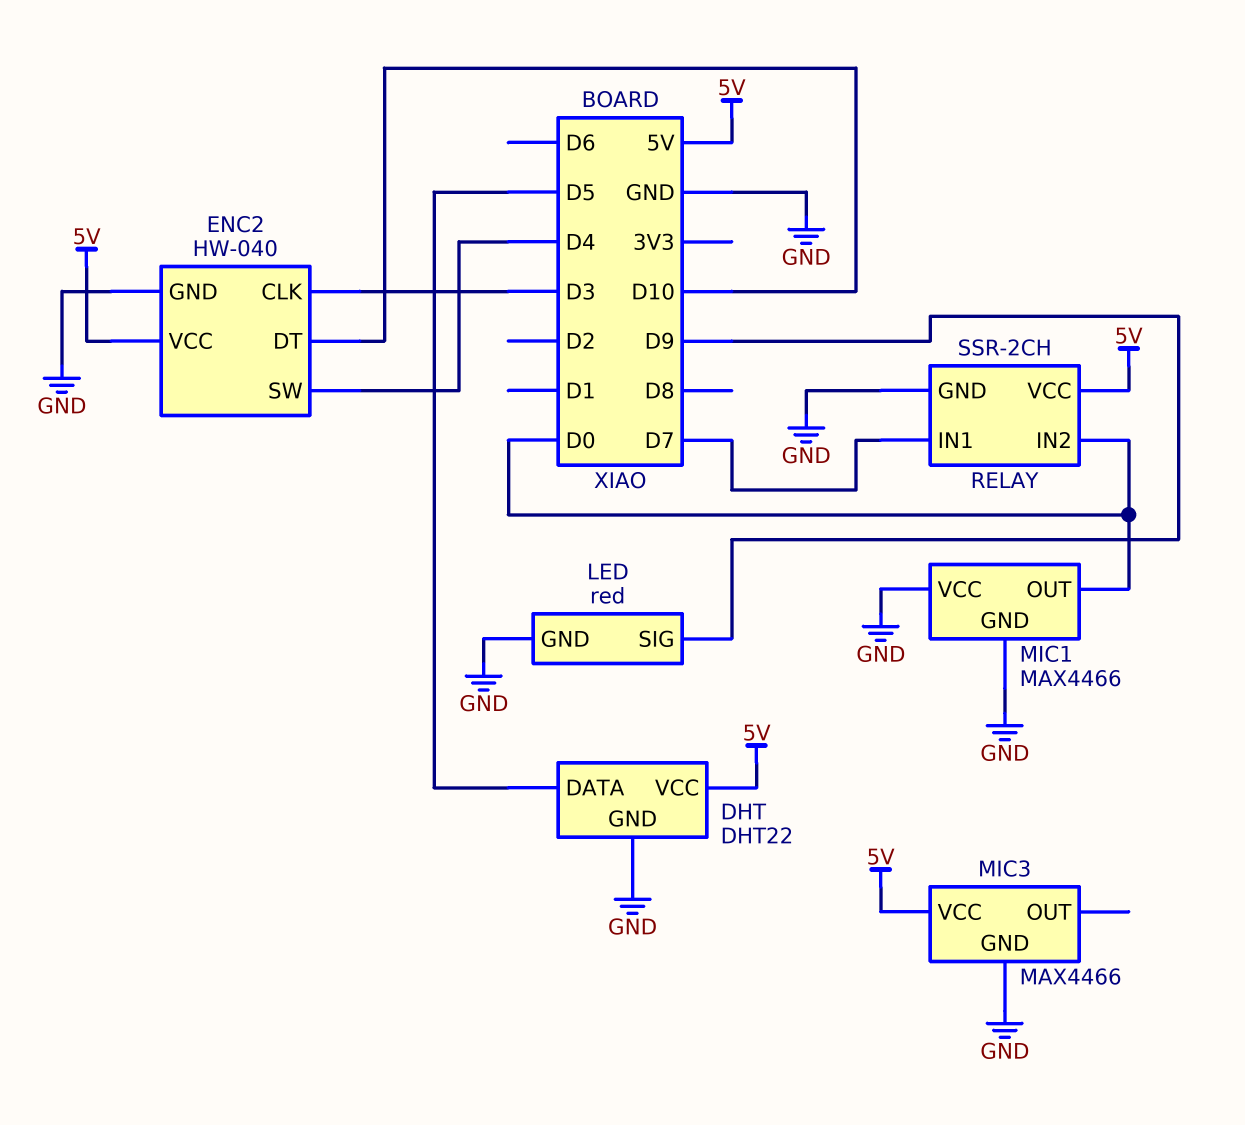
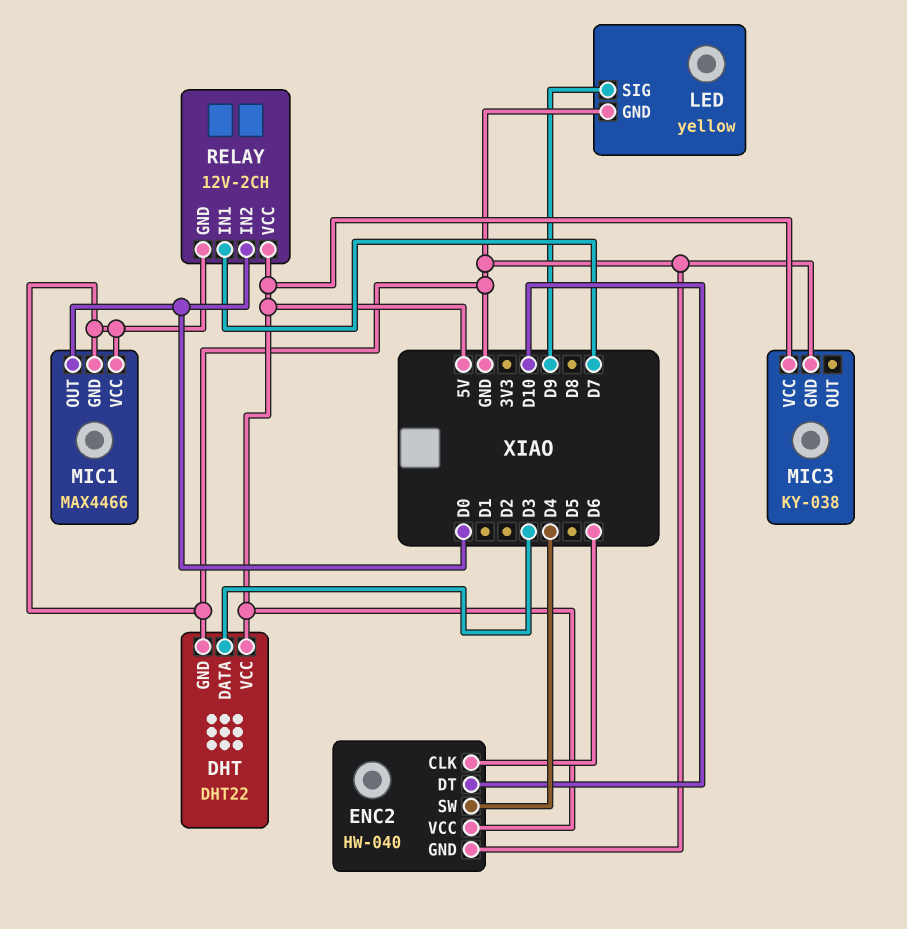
DHT pin DATA: D5 -> D3
ENC2 pin CLK: D3 -> D6
LED: red -> yellow
MIC3: MAX4466 -> KY-038
RELAY: SSR-2CH -> 12V-2CH

